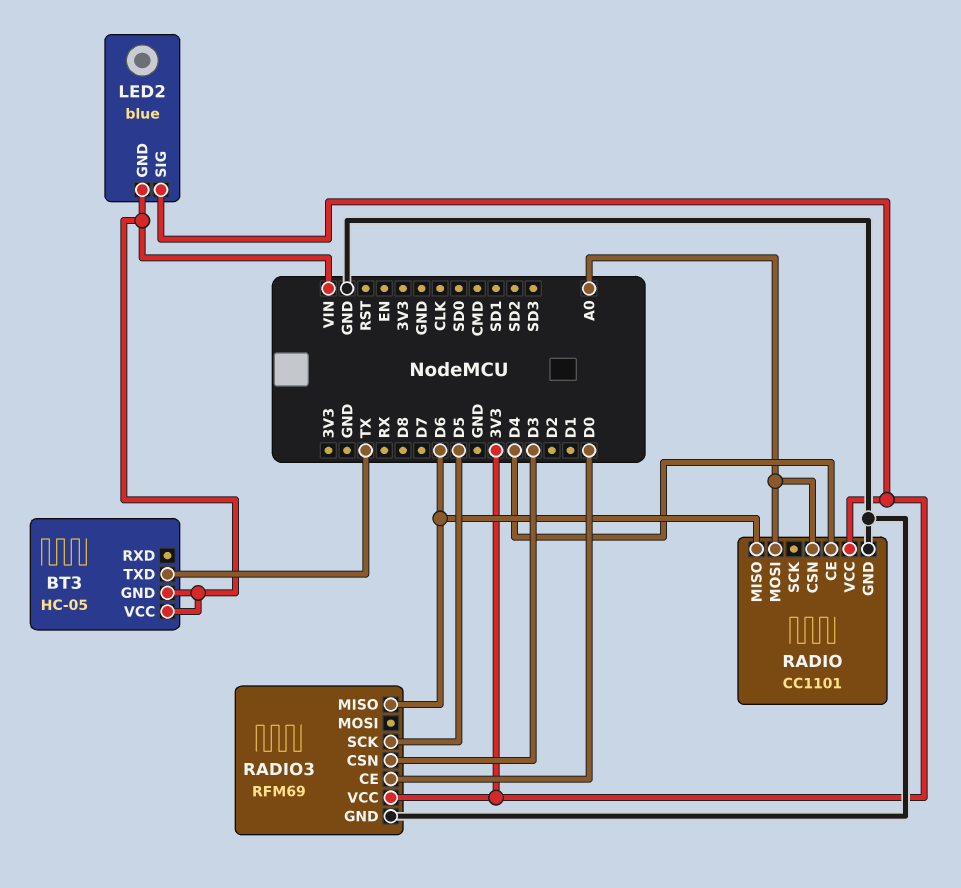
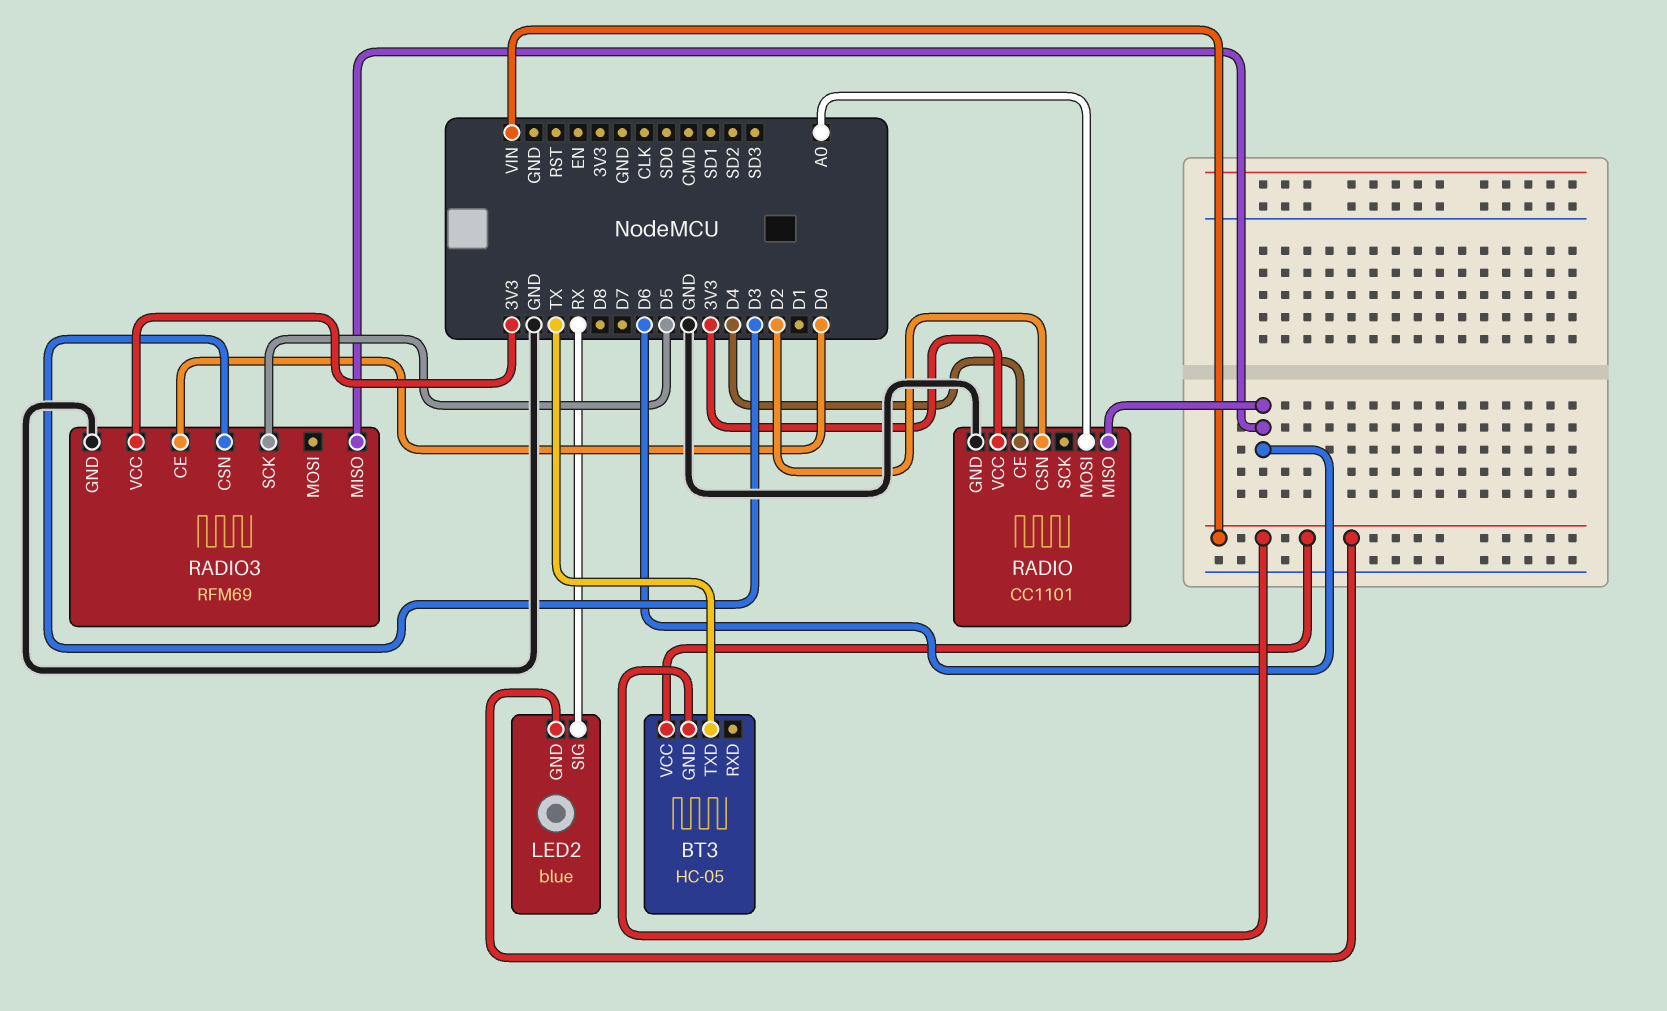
LED2 pin SIG: 3V3 -> RX
RADIO pin CSN: A0 -> D2

